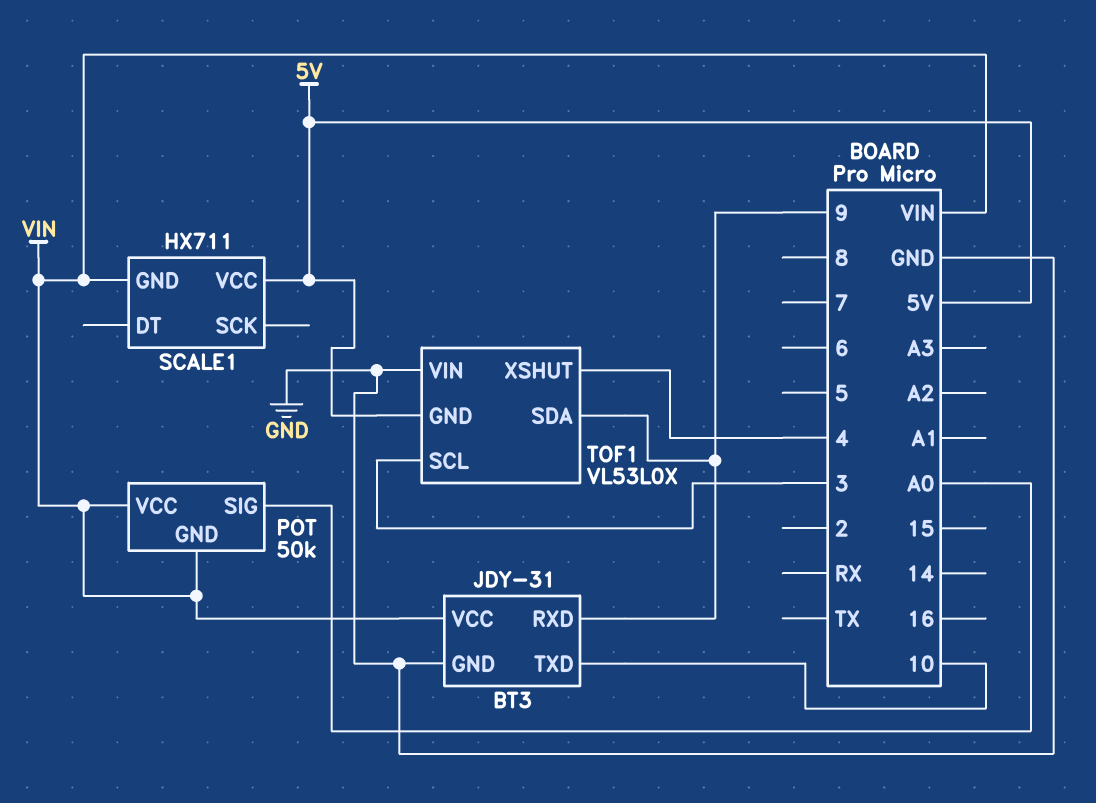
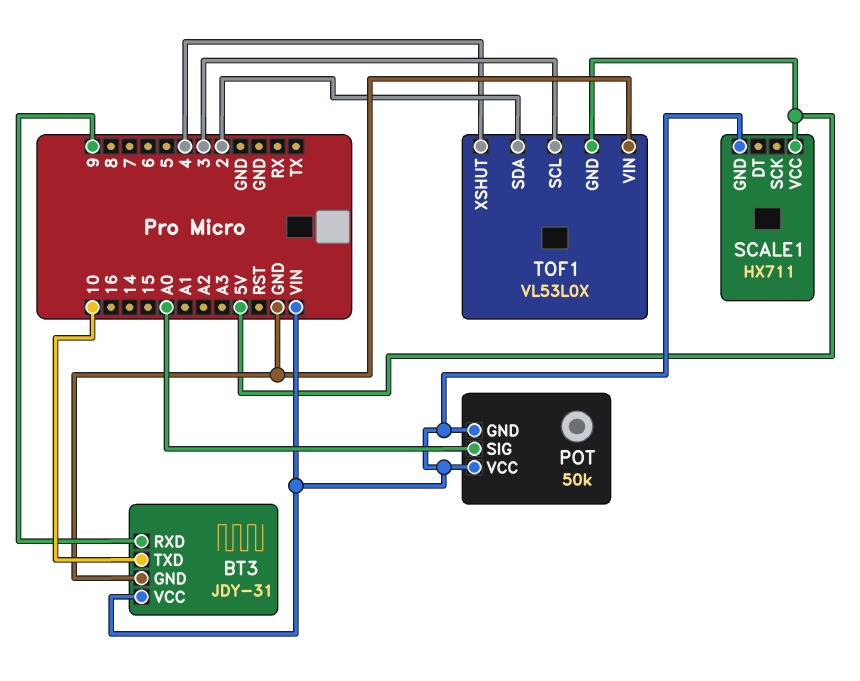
TOF1 pin SDA: 9 -> 2

